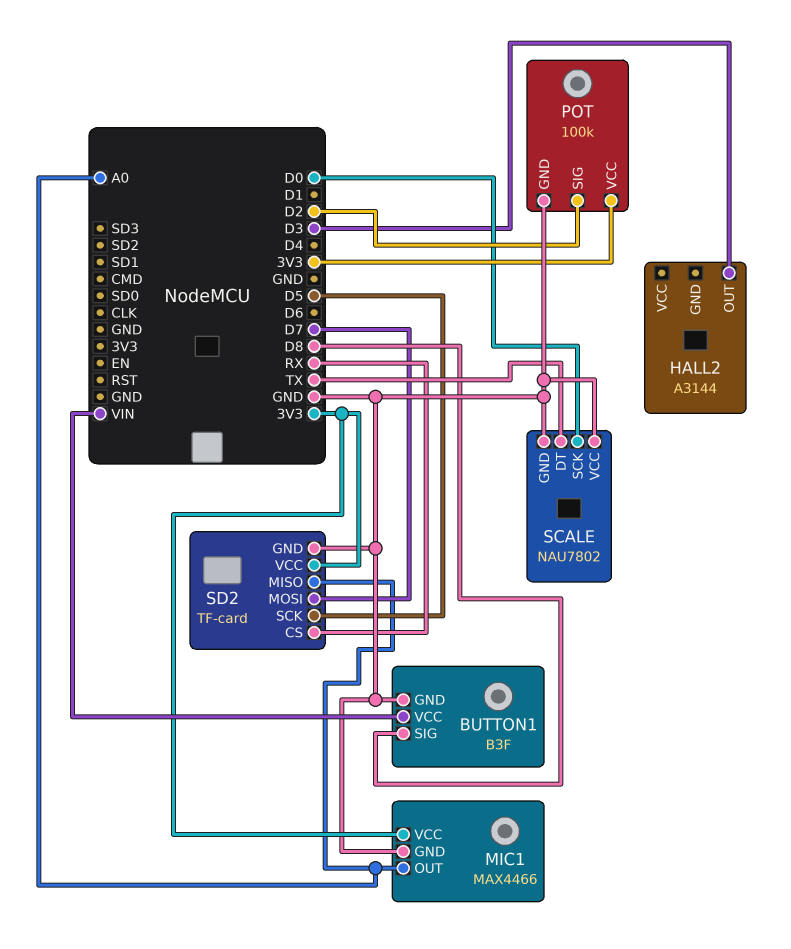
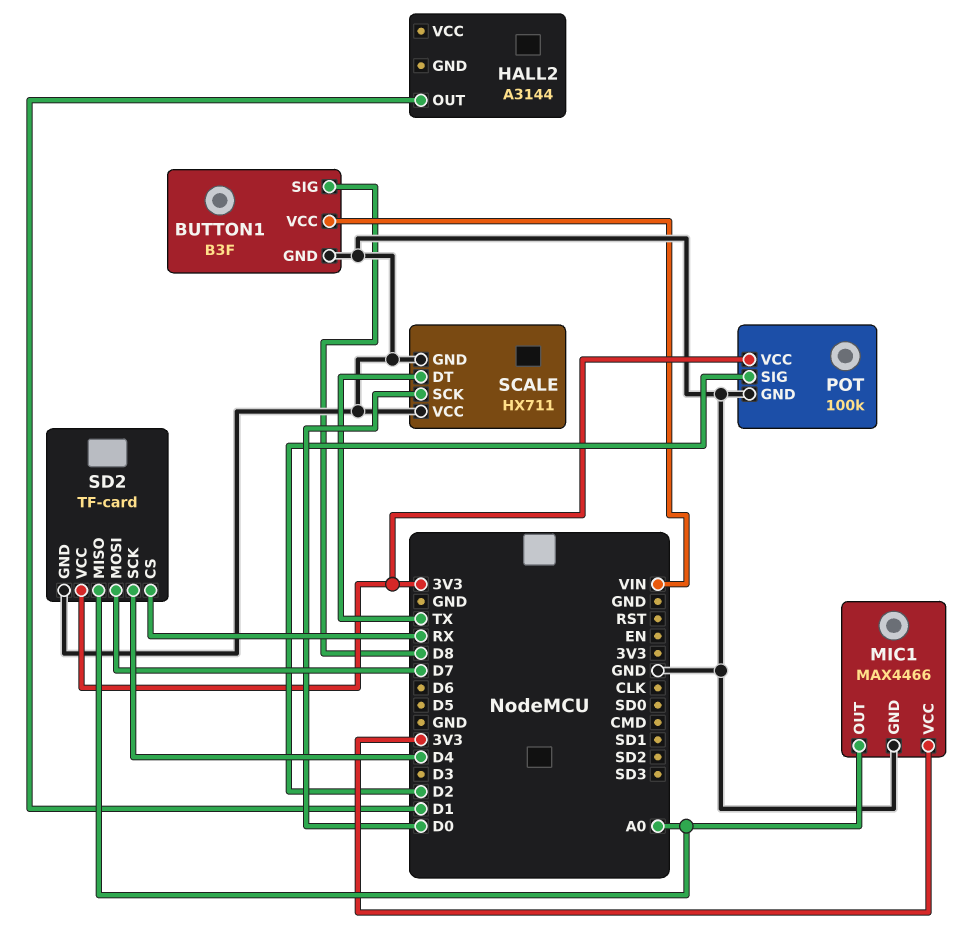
HALL2 pin OUT: D3 -> D1
SCALE: NAU7802 -> HX711
SD2 pin SCK: D5 -> D4

